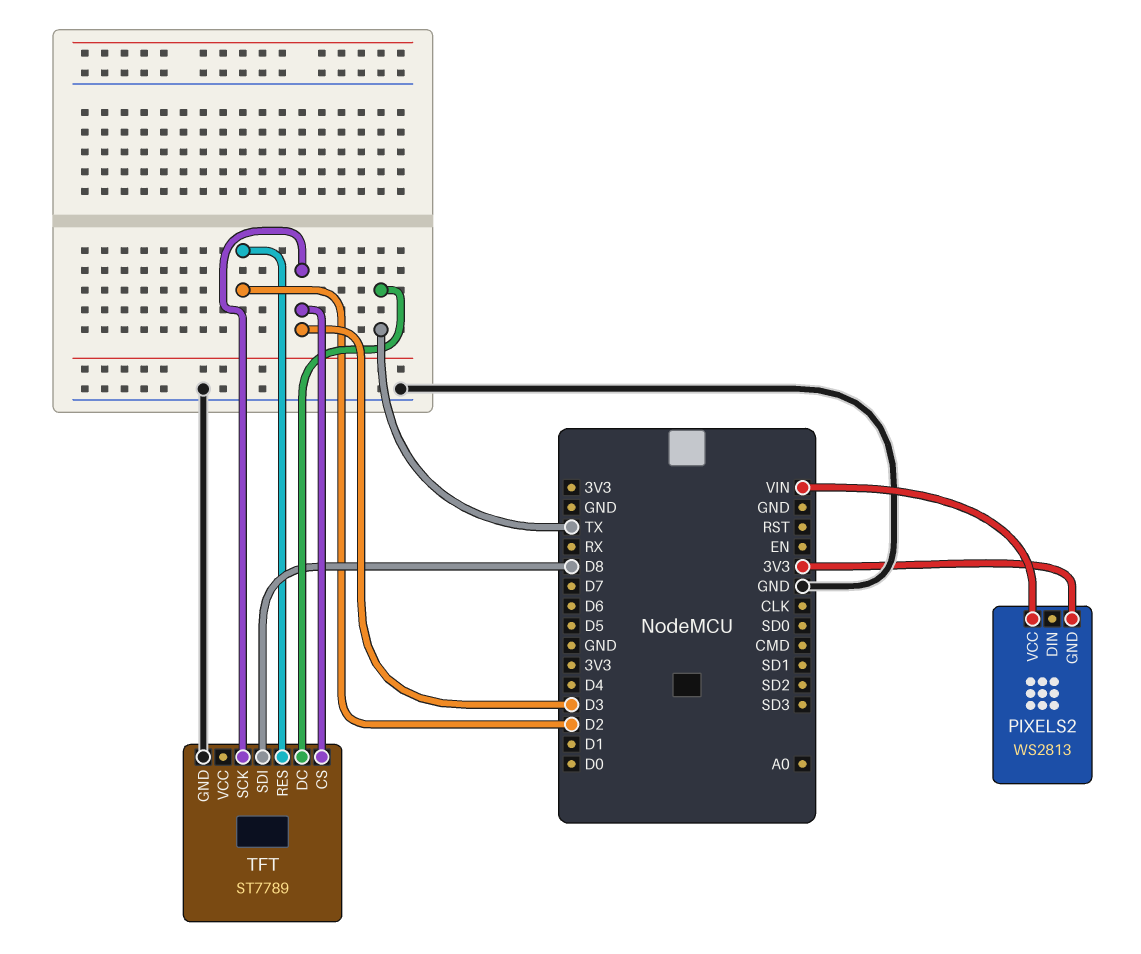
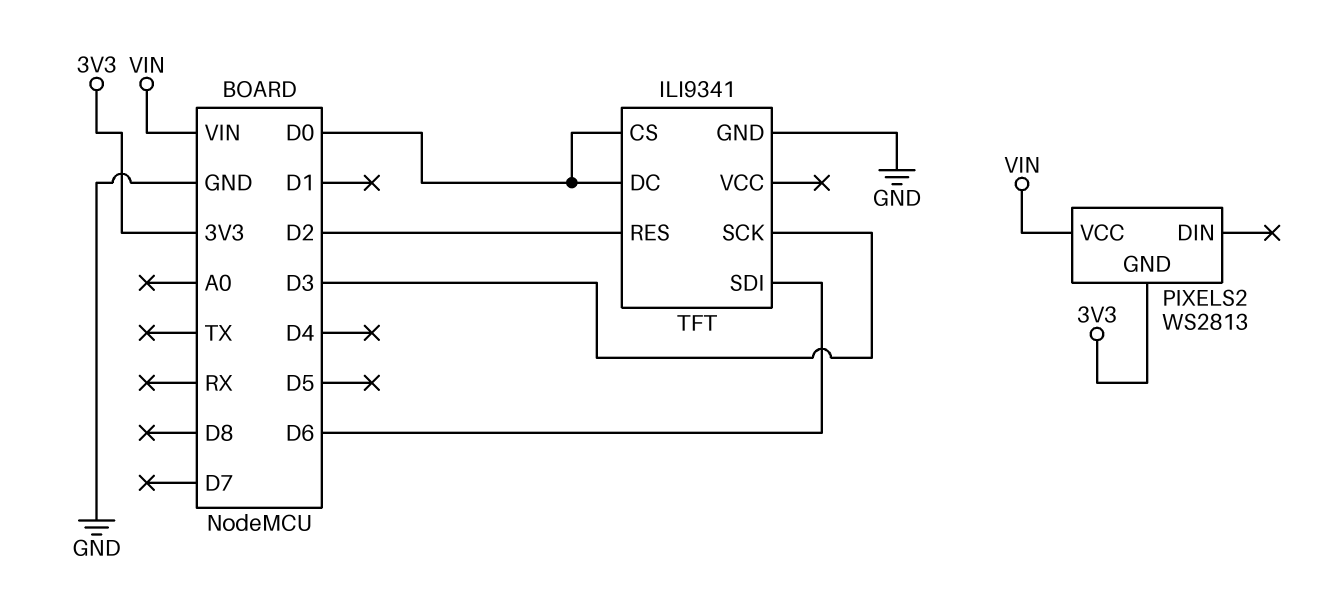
TFT: ST7789 -> ILI9341
TFT pin CS: D3 -> D0
TFT pin DC: TX -> D0
TFT pin SDI: D8 -> D6

